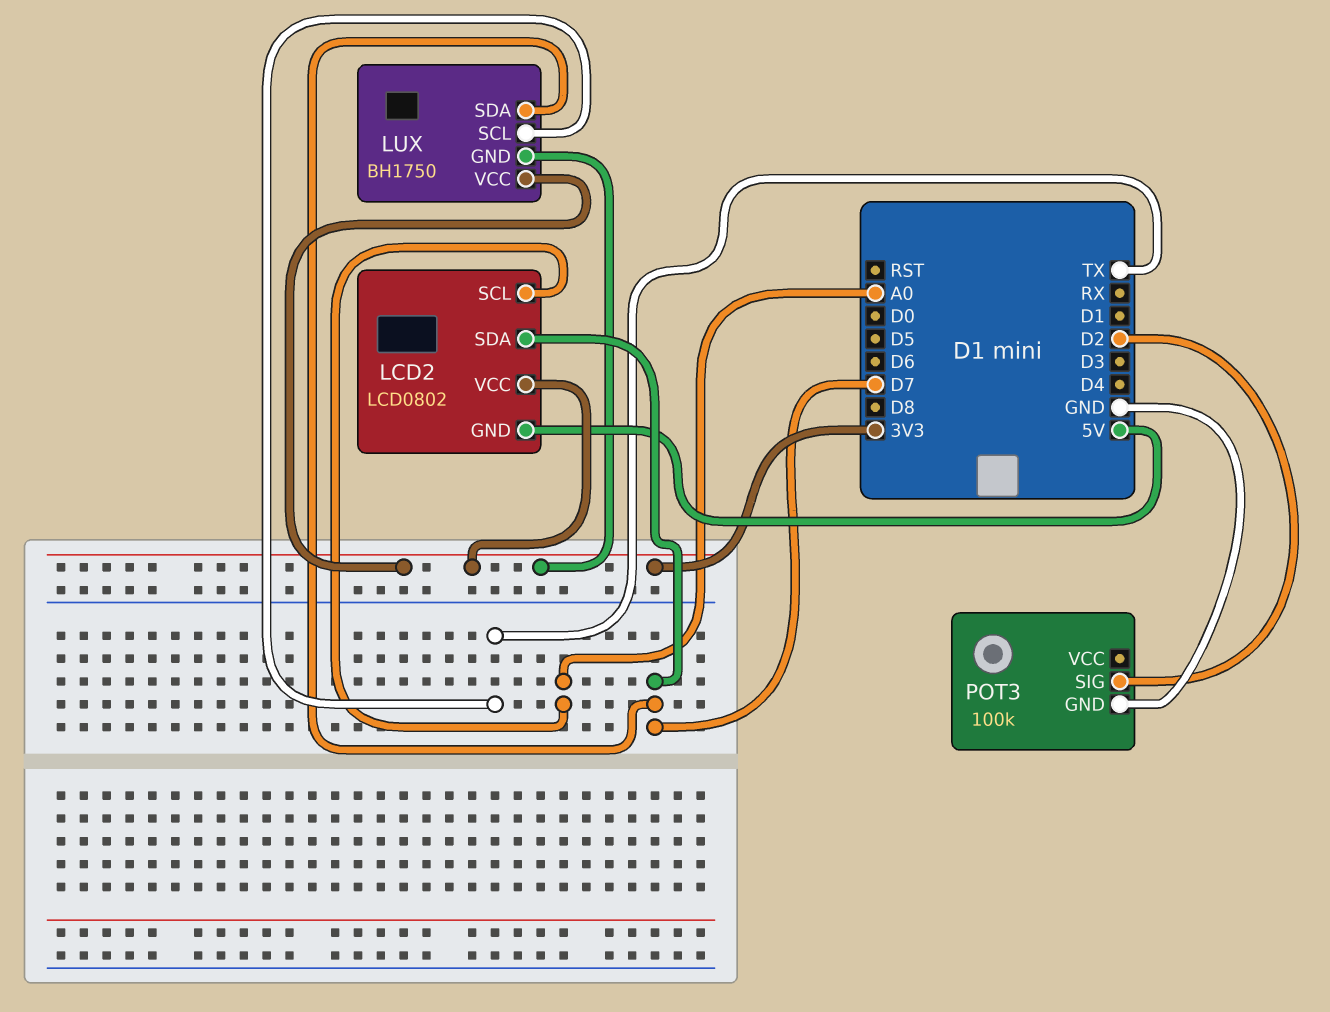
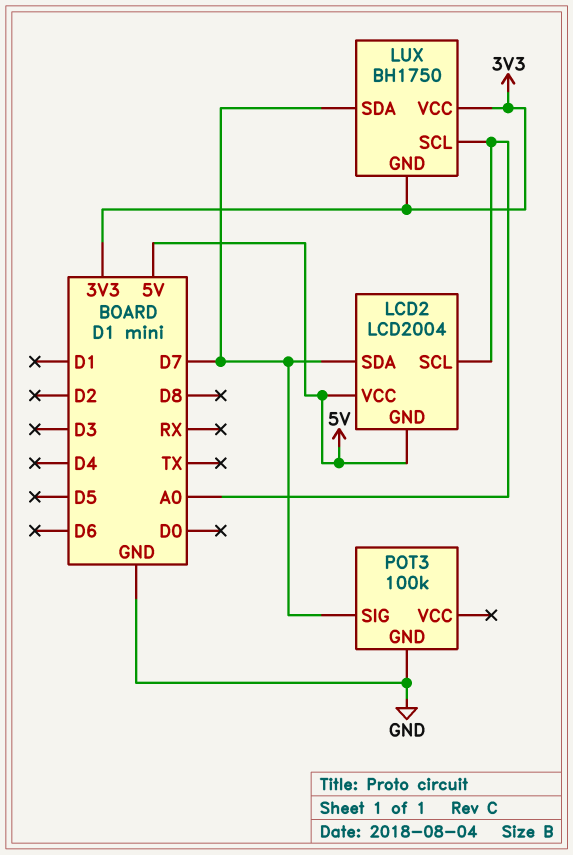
LCD2: LCD0802 -> LCD2004
LCD2 pin VCC: 3V3 -> 5V
LUX pin SCL: TX -> A0
POT3 pin SIG: D2 -> D7

